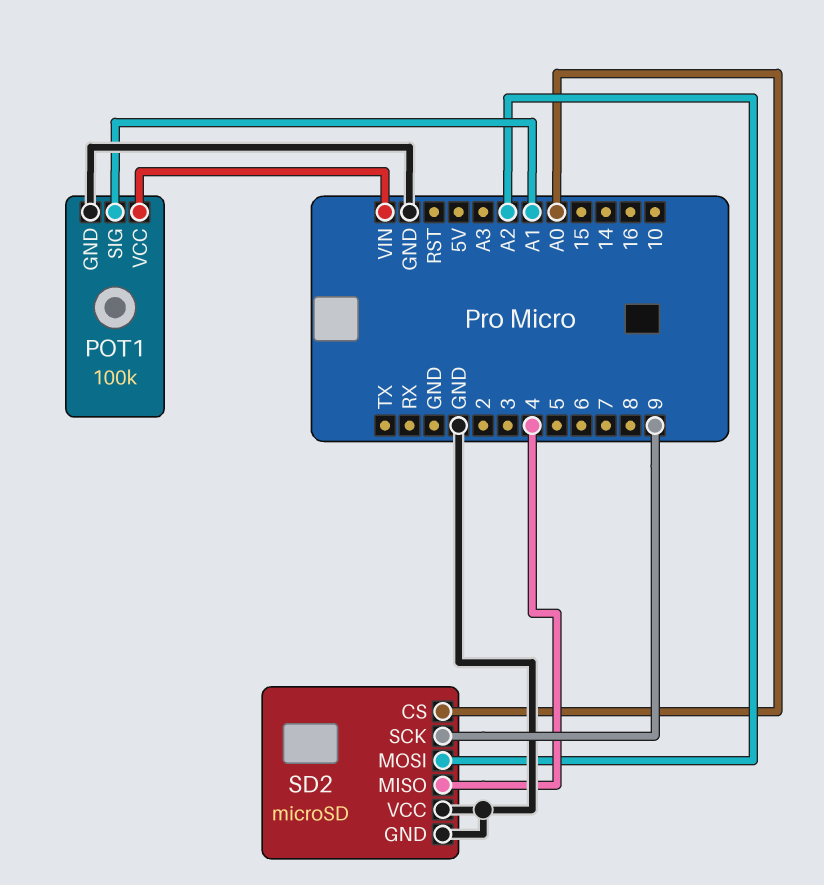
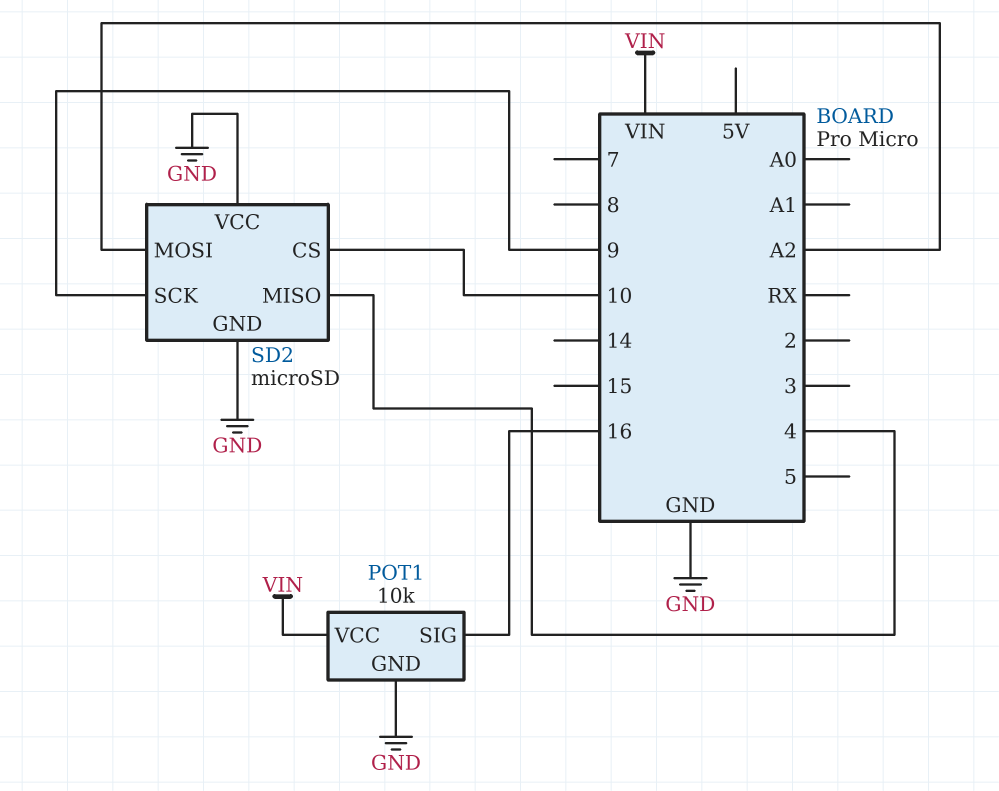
POT1: 100k -> 10k
POT1 pin SIG: A1 -> 16
SD2 pin CS: A0 -> 10

